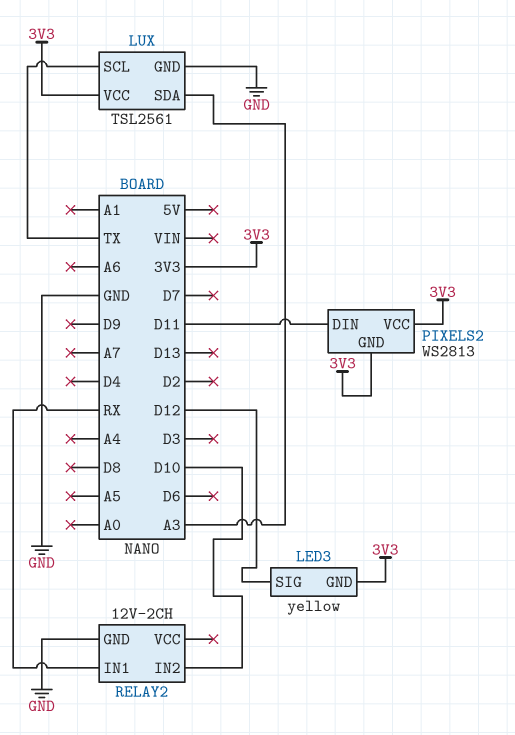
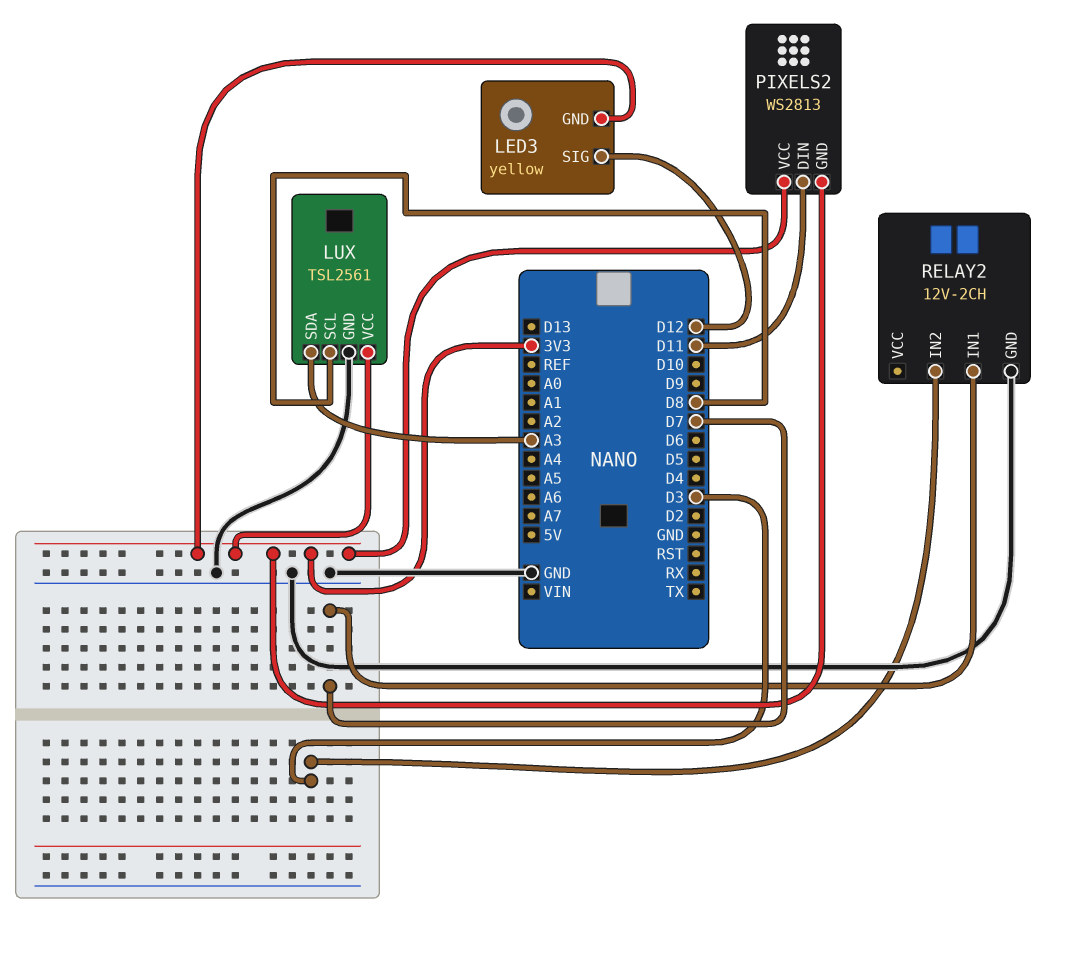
LUX pin SCL: TX -> D8
RELAY2 pin IN1: RX -> D7
RELAY2 pin IN2: D10 -> D3

